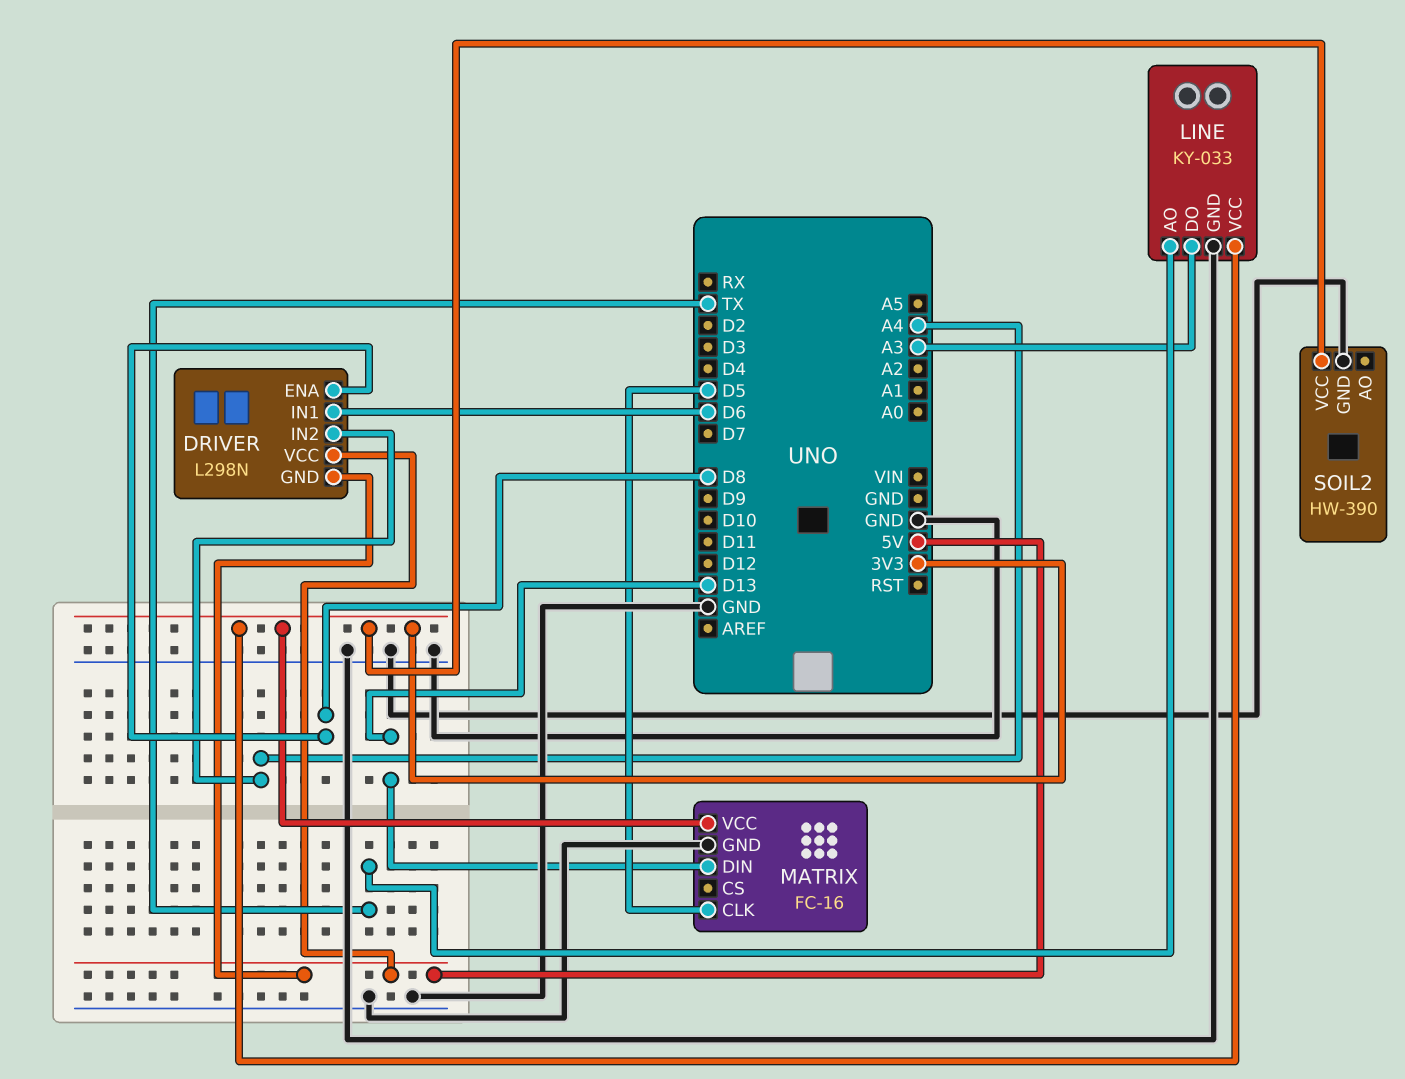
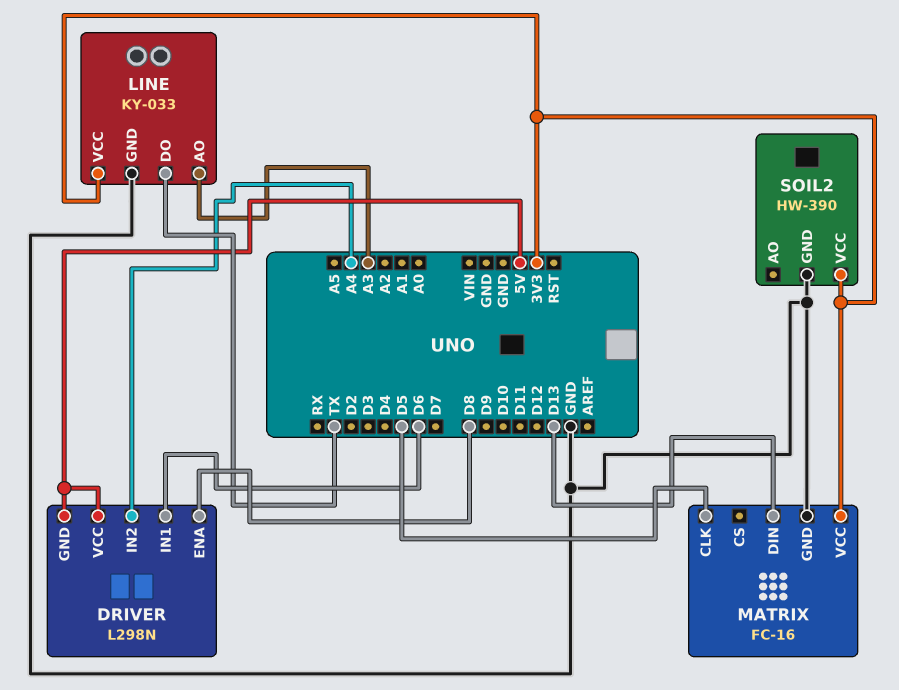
LINE pin AO: TX -> A3
LINE pin DO: A3 -> TX

